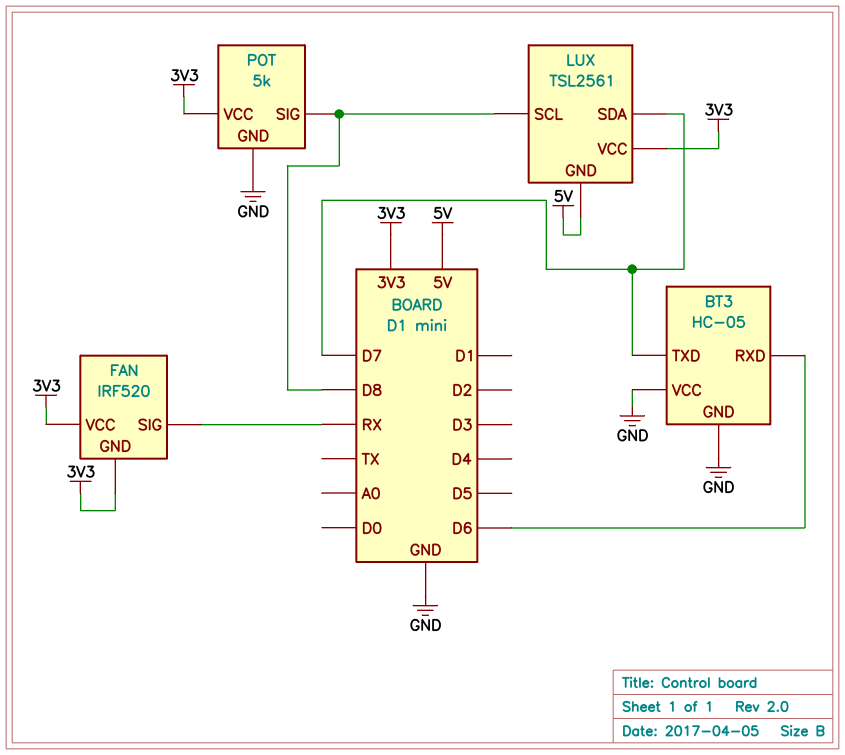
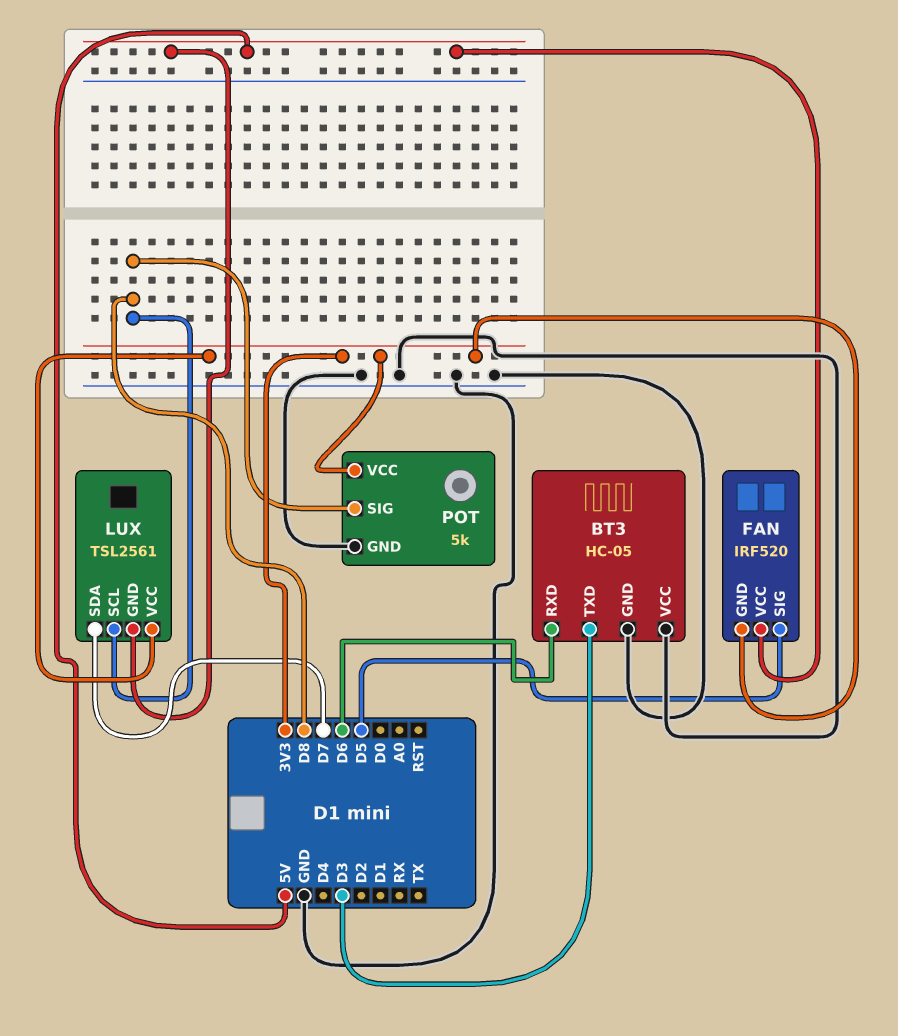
BT3 pin TXD: D7 -> D3
FAN pin SIG: RX -> D5
FAN pin VCC: 3V3 -> 5V

